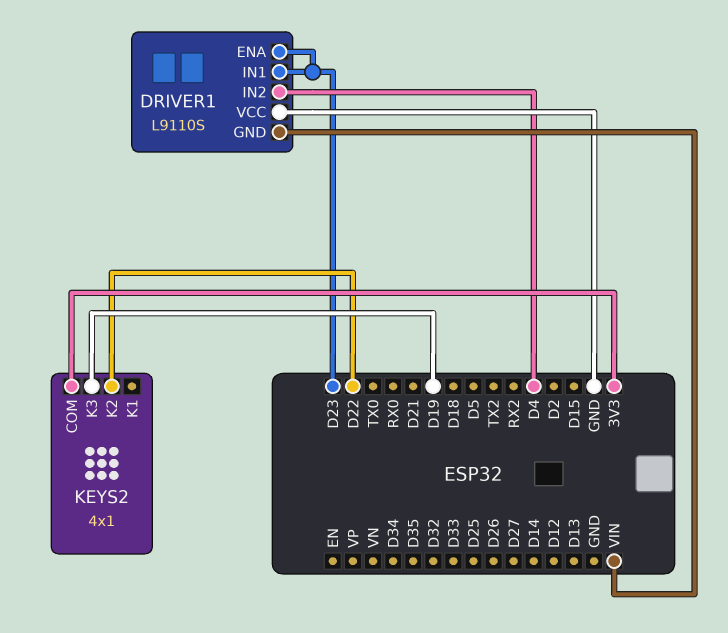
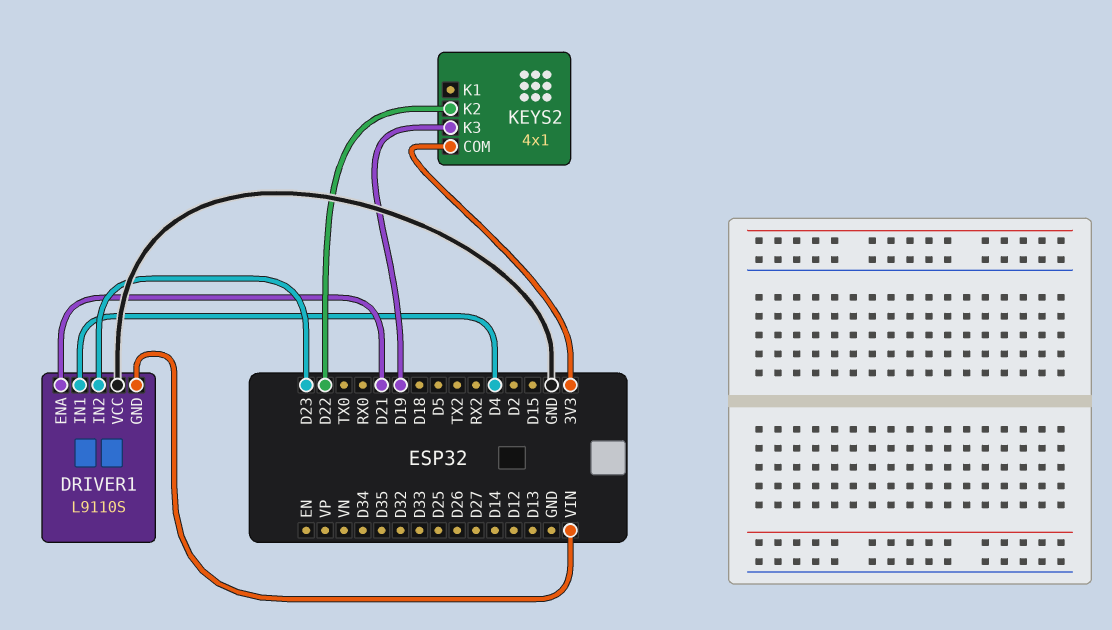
DRIVER1 pin ENA: D23 -> D21
DRIVER1 pin IN1: D23 -> D4
DRIVER1 pin IN2: D4 -> D23

